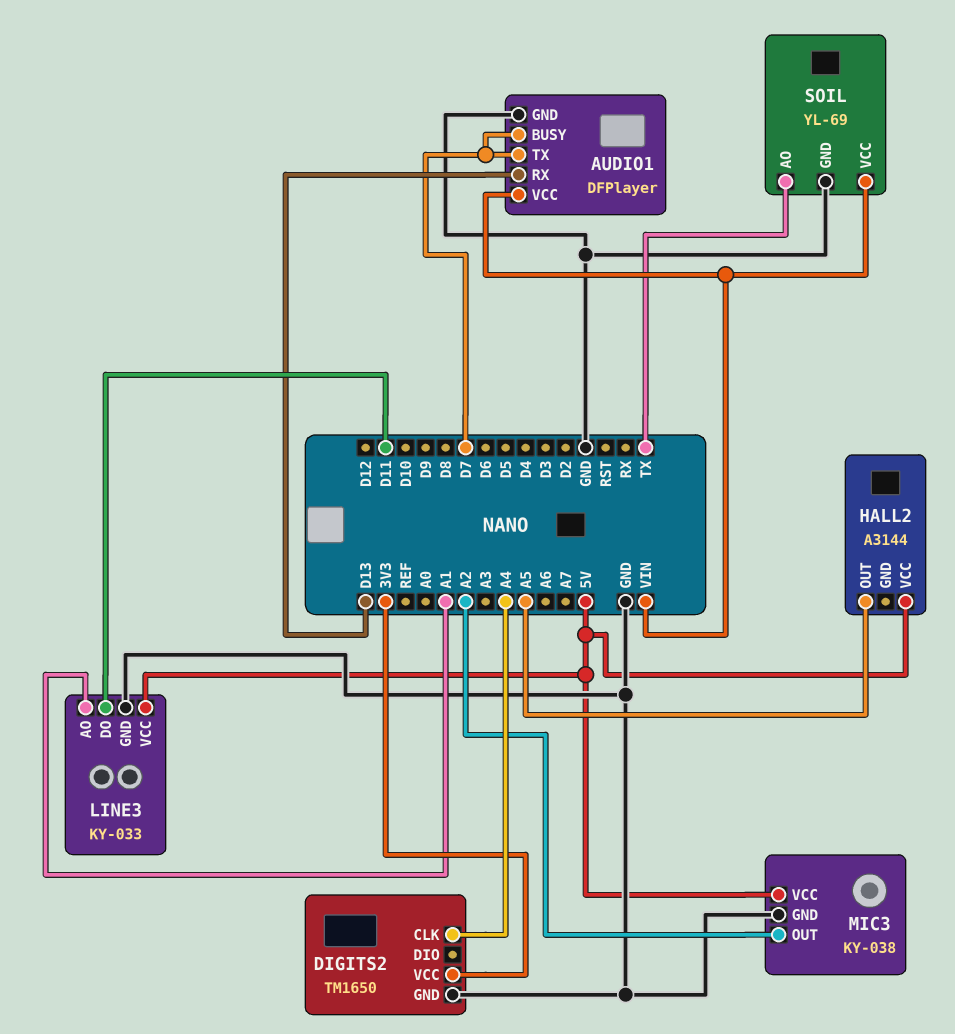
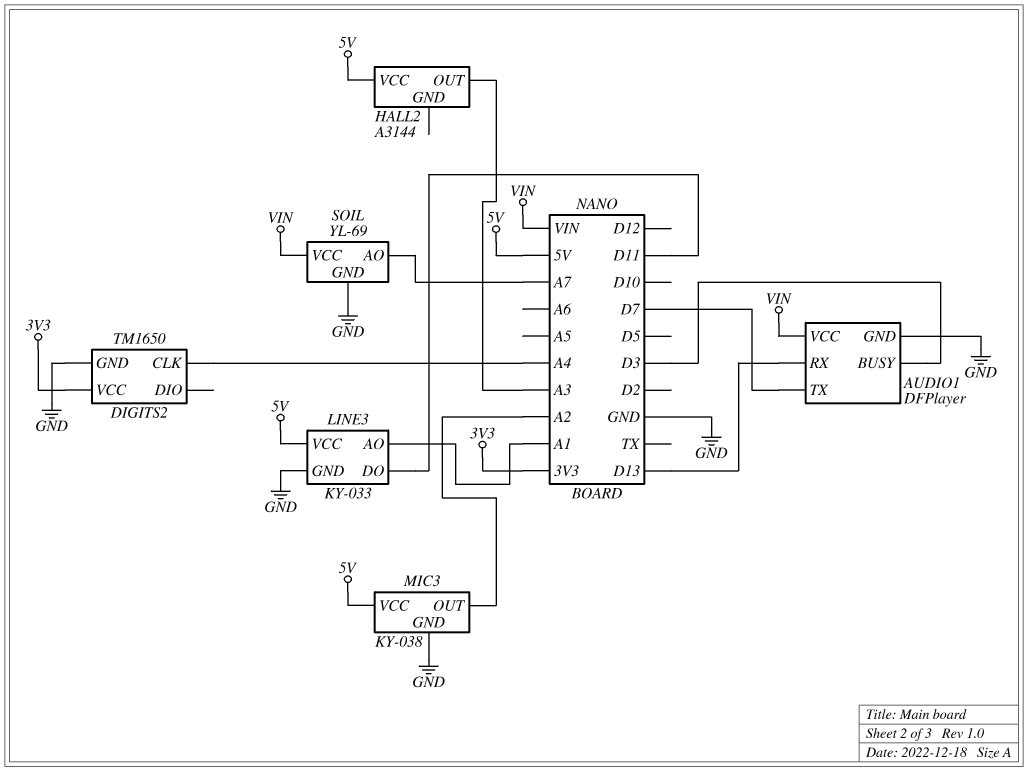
AUDIO1 pin BUSY: D7 -> D3
HALL2 pin OUT: A5 -> A3
SOIL pin AO: TX -> A7

